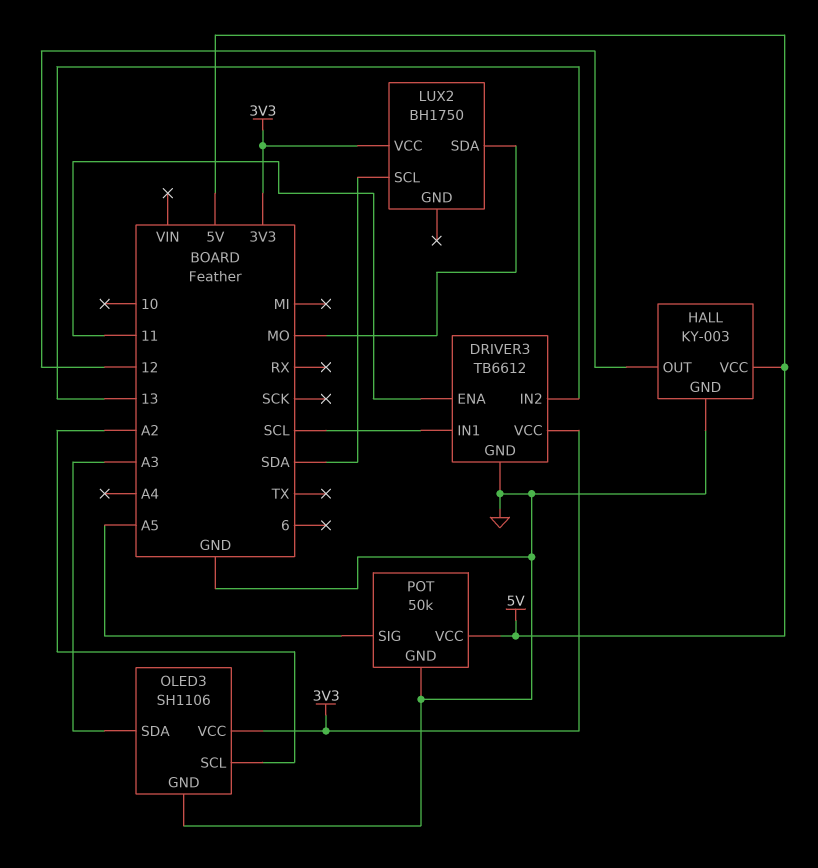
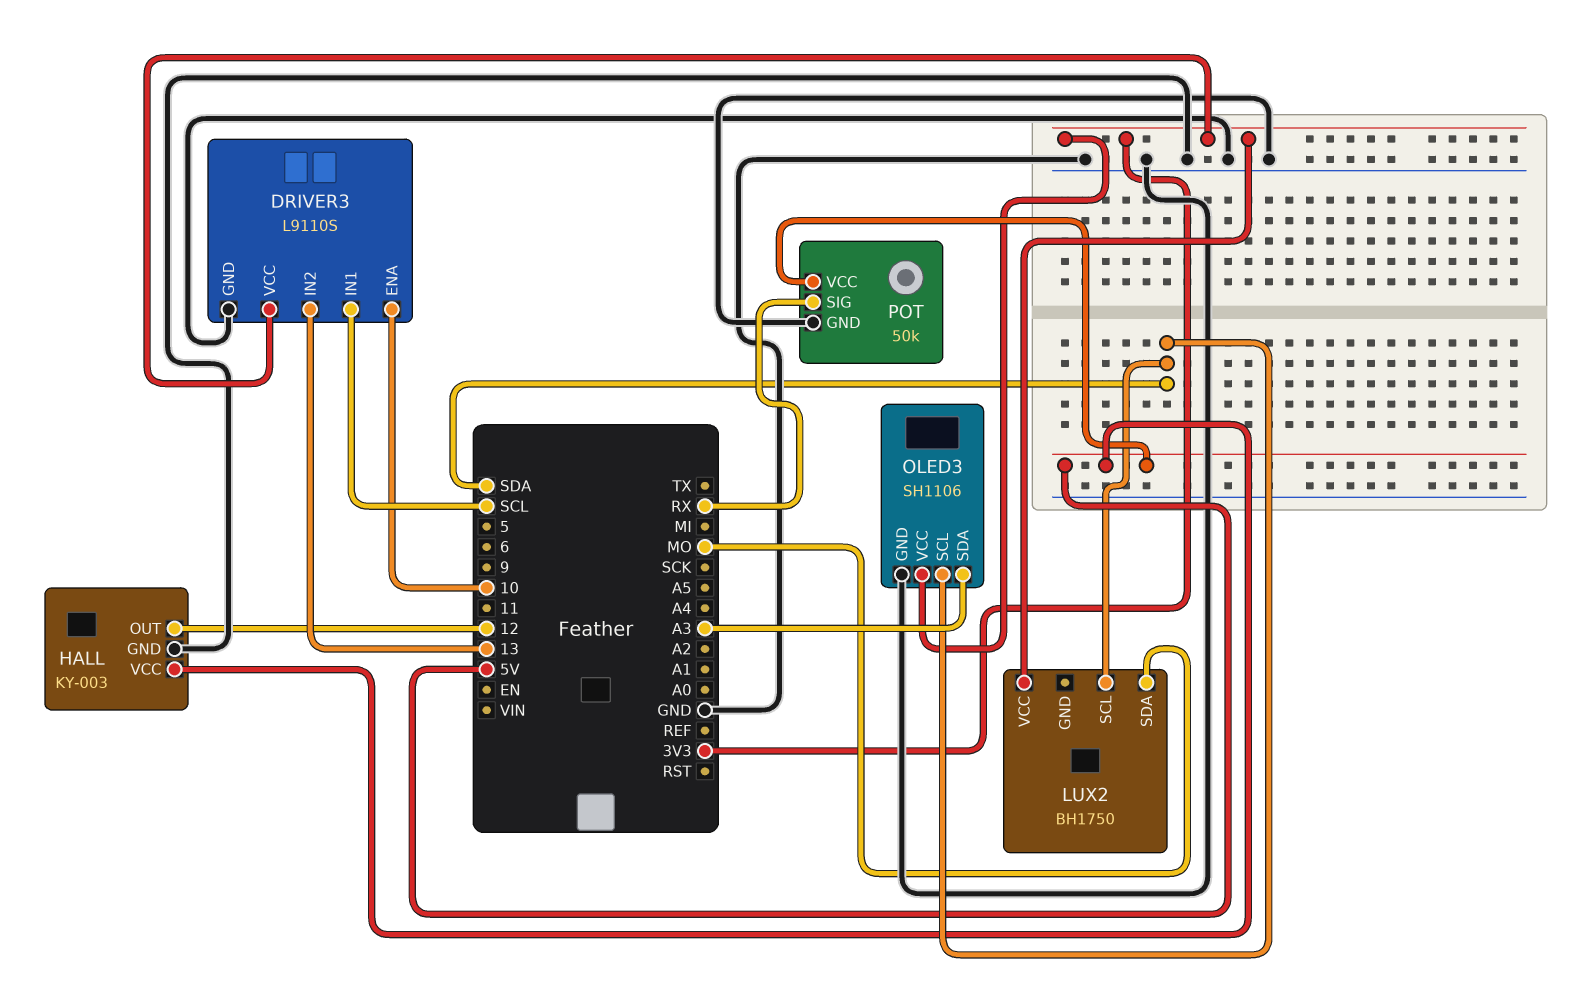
DRIVER3: TB6612 -> L9110S
DRIVER3 pin ENA: 11 -> 10
OLED3 pin SCL: A2 -> SDA
POT pin SIG: A5 -> RX

